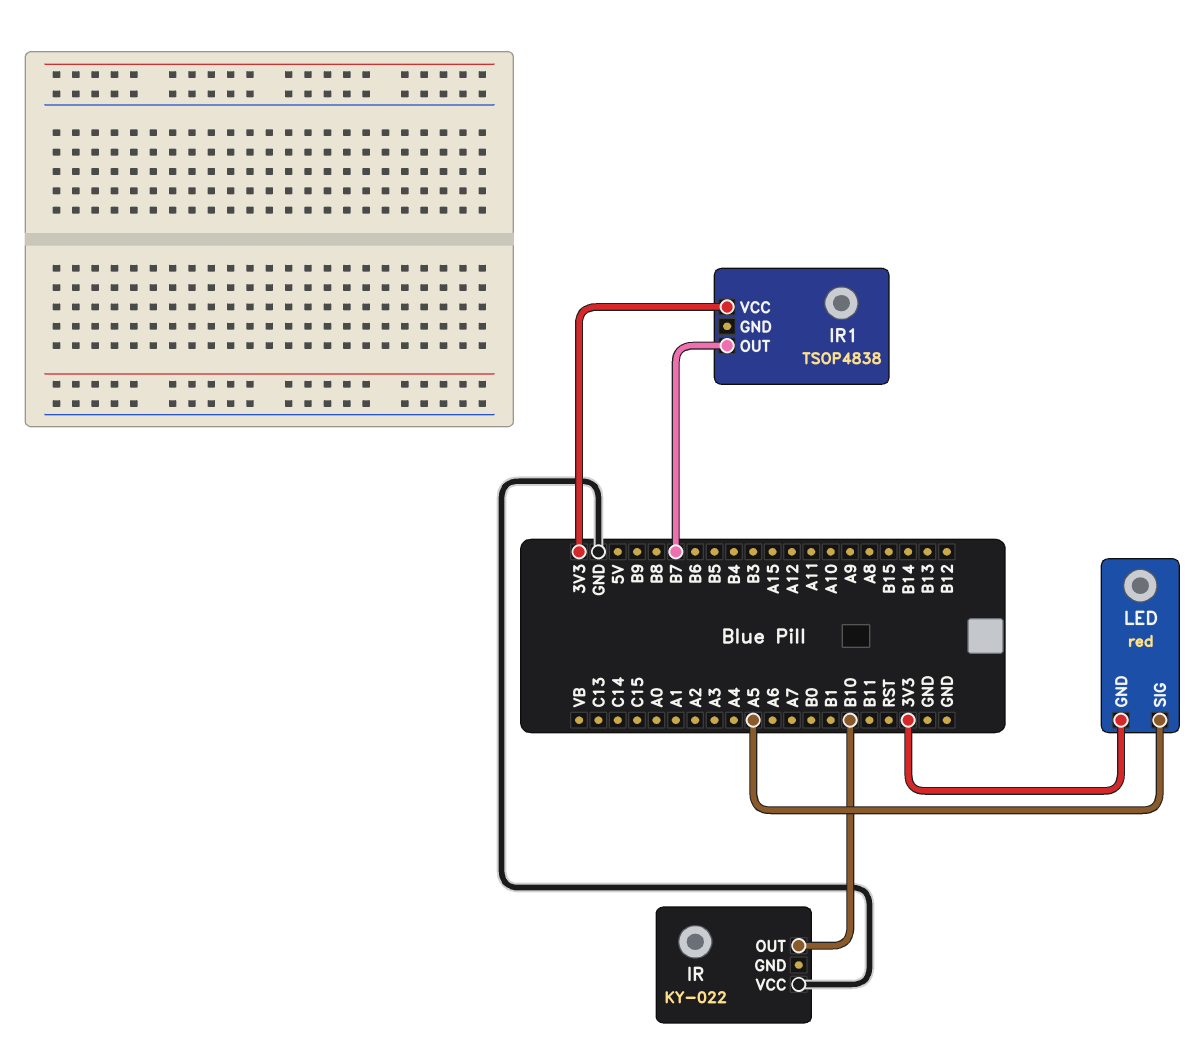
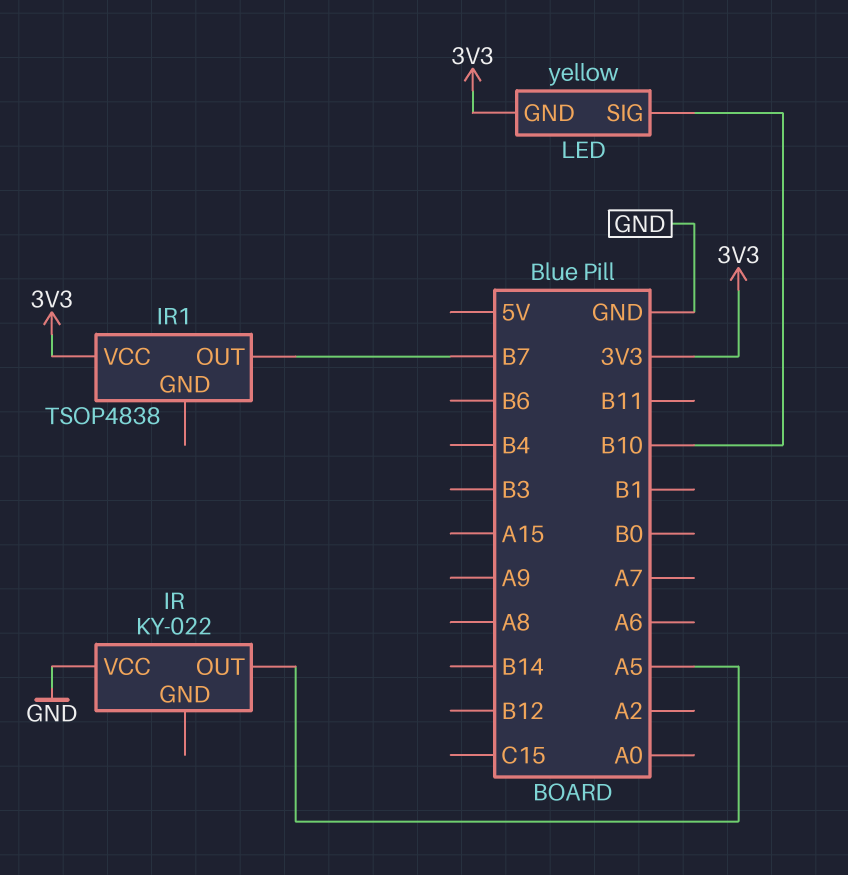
IR pin OUT: B10 -> A5
LED: red -> yellow
LED pin SIG: A5 -> B10

